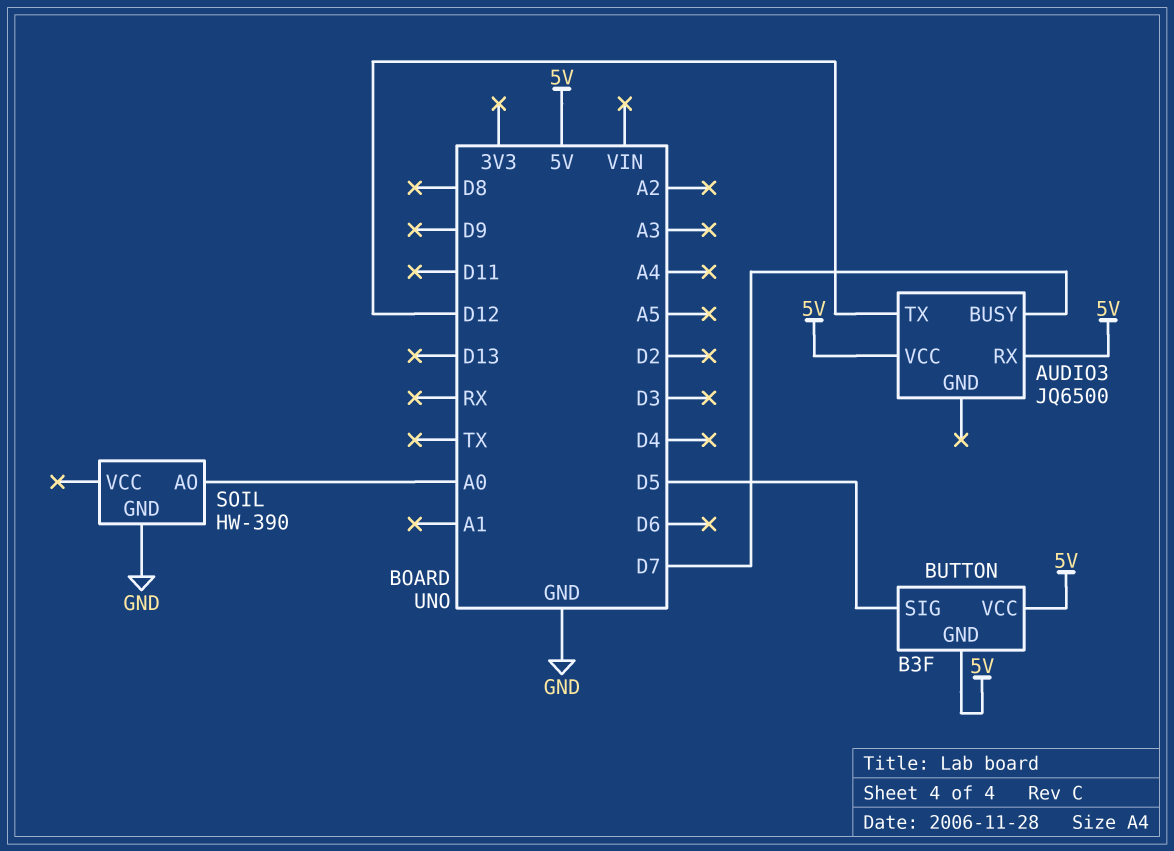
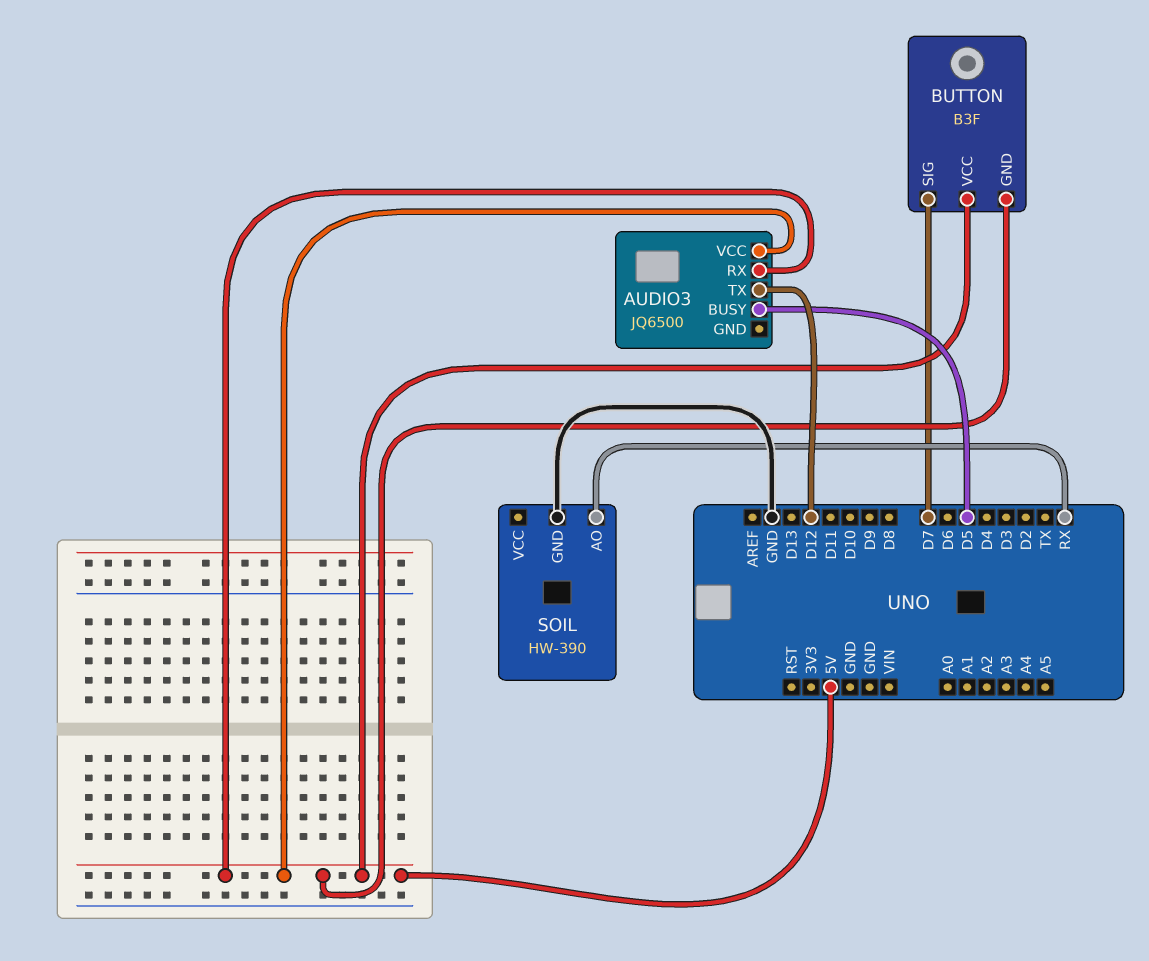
AUDIO3 pin BUSY: D7 -> D5
BUTTON pin SIG: D5 -> D7
SOIL pin AO: A0 -> RX

